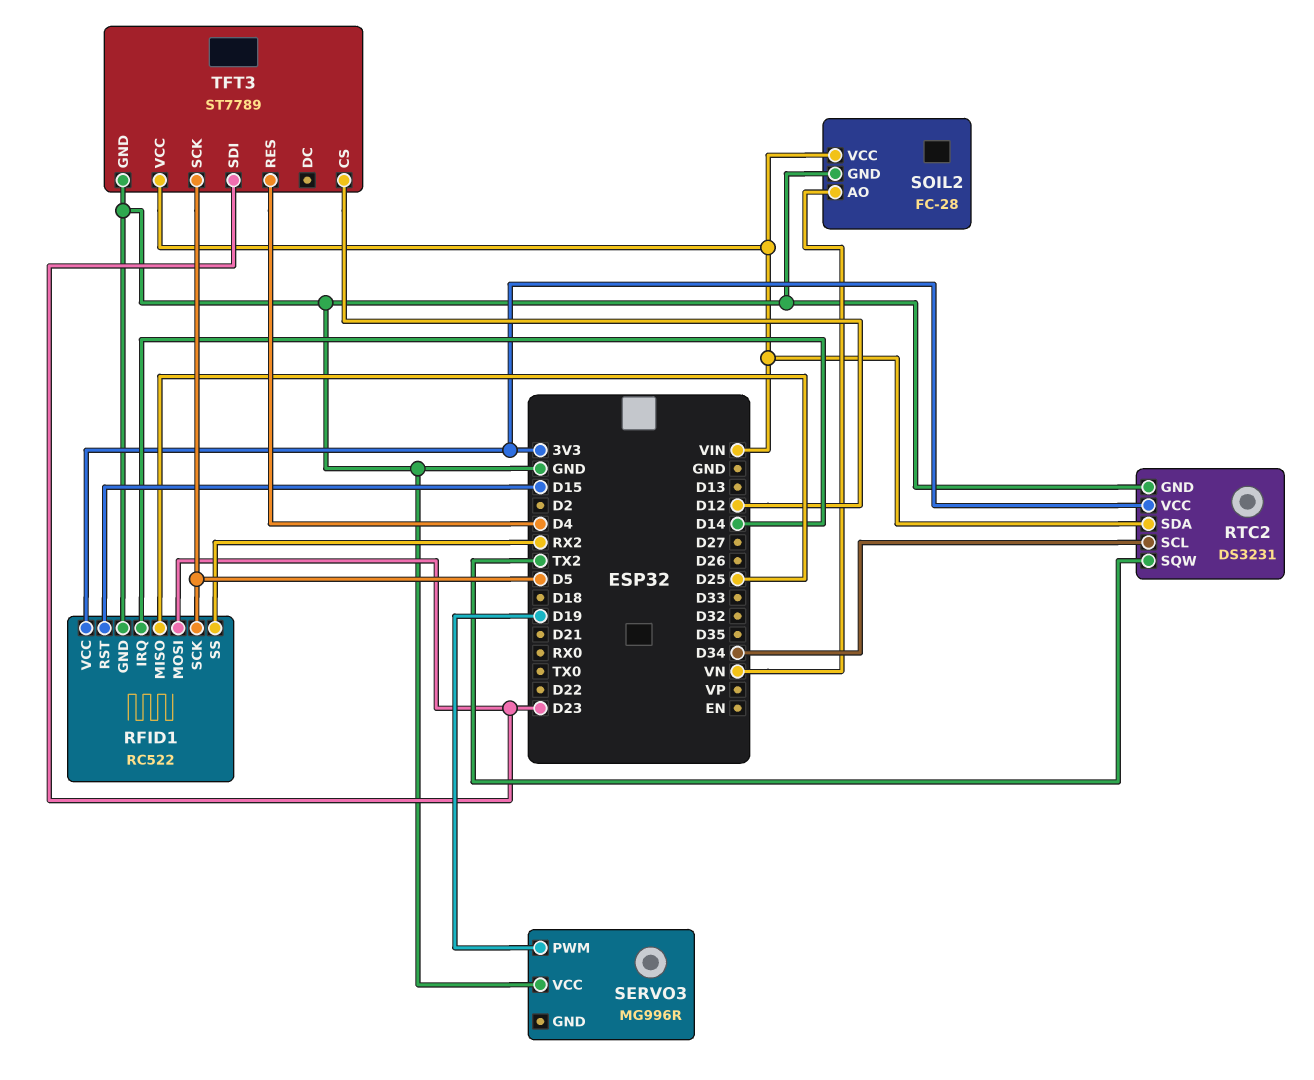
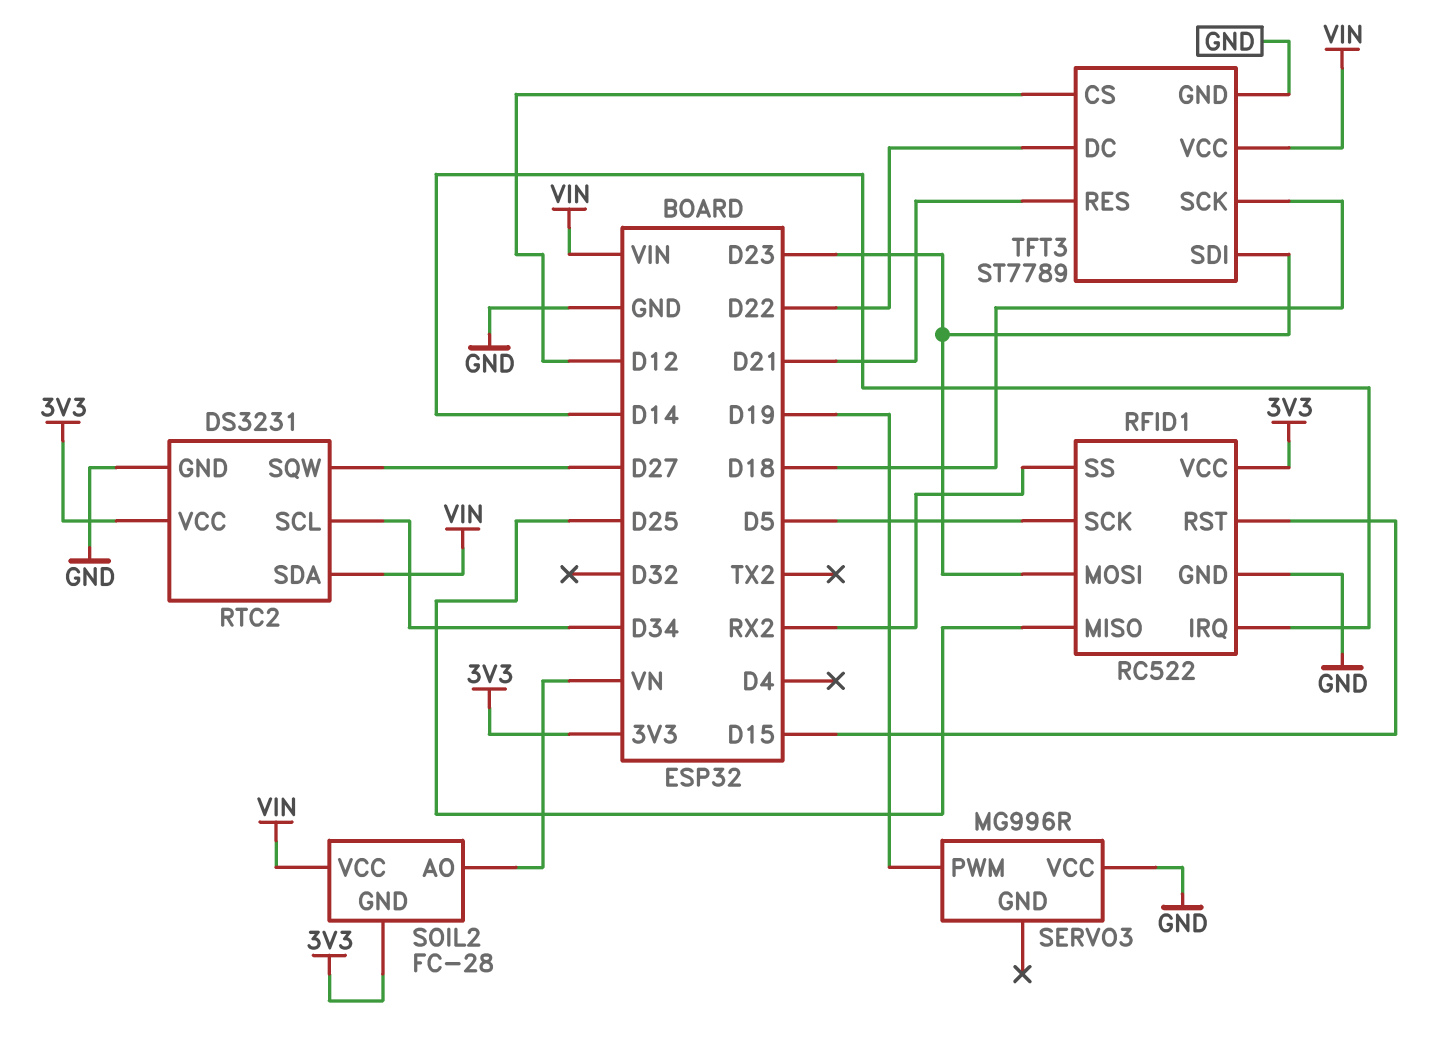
RTC2 pin SQW: TX2 -> D27
SOIL2 pin GND: GND -> 3V3
TFT3 pin DC: none -> D22
TFT3 pin RES: D4 -> D21
TFT3 pin SCK: D5 -> D18

